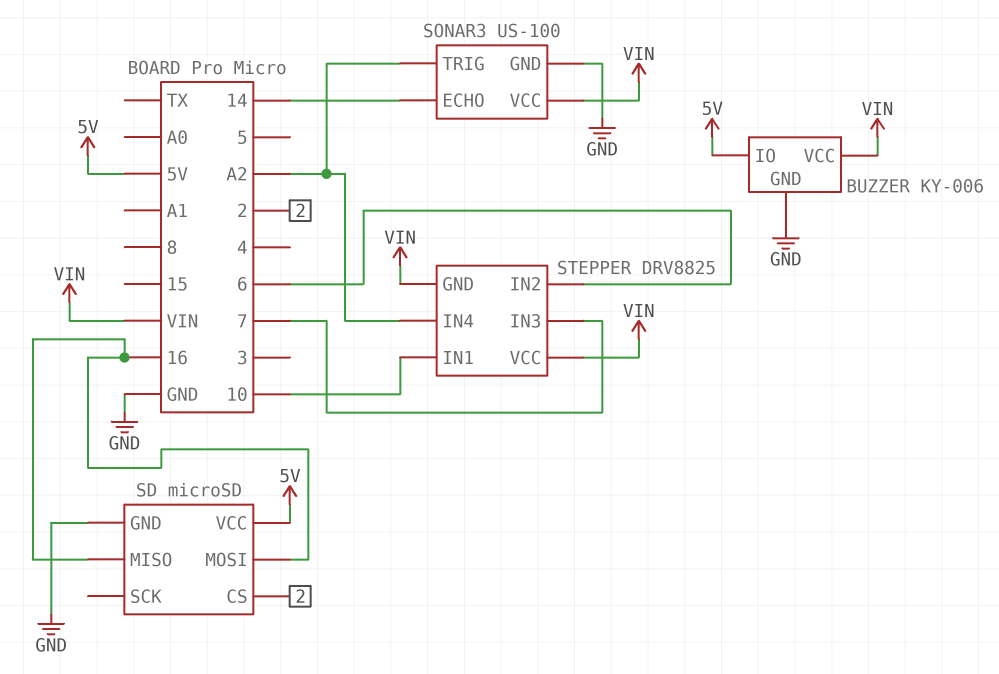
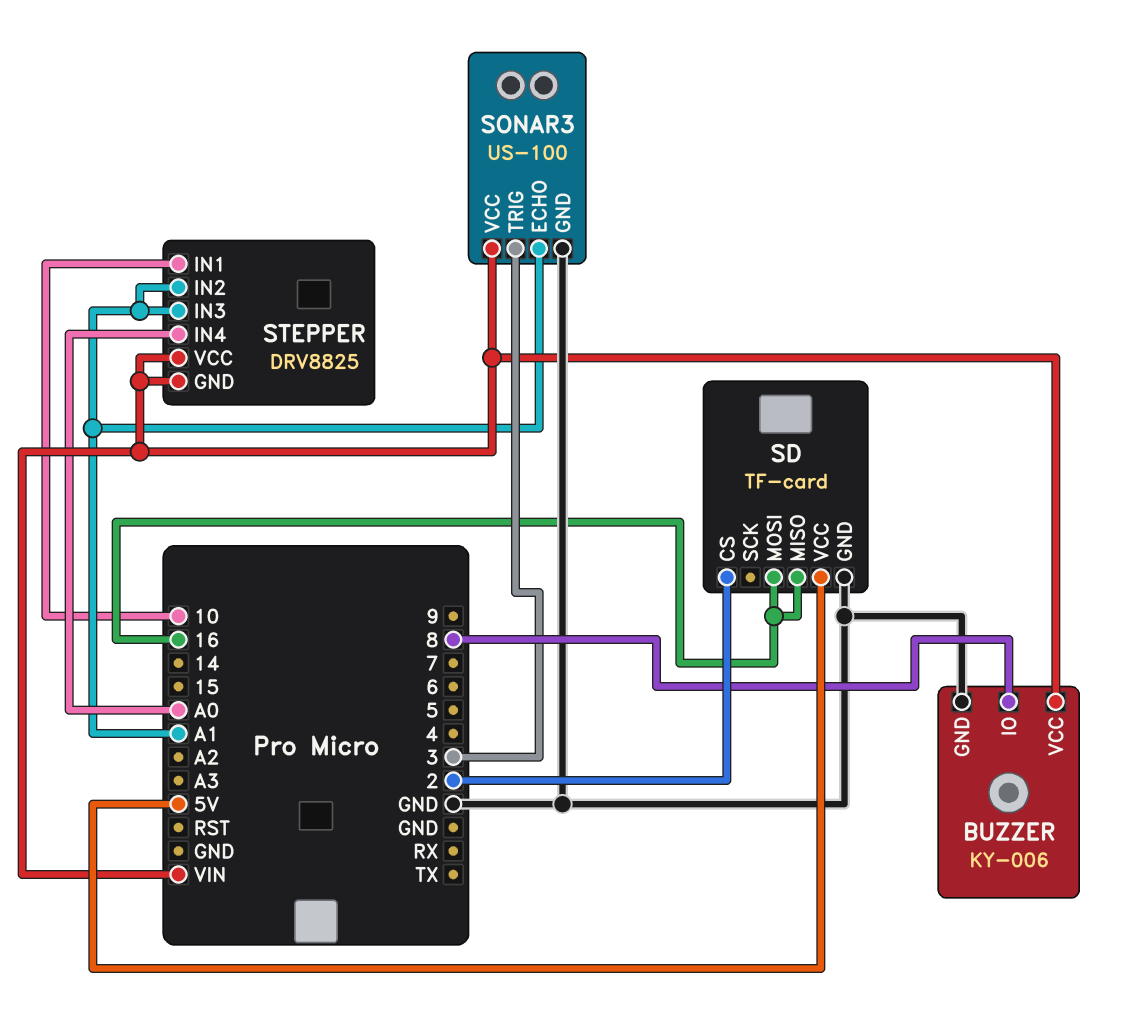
BUZZER pin IO: 5V -> 8
SD: microSD -> TF-card
SONAR3 pin ECHO: 14 -> A1
SONAR3 pin TRIG: A2 -> 3
STEPPER pin IN2: 6 -> A1
STEPPER pin IN3: 7 -> A1
STEPPER pin IN4: A2 -> A0

